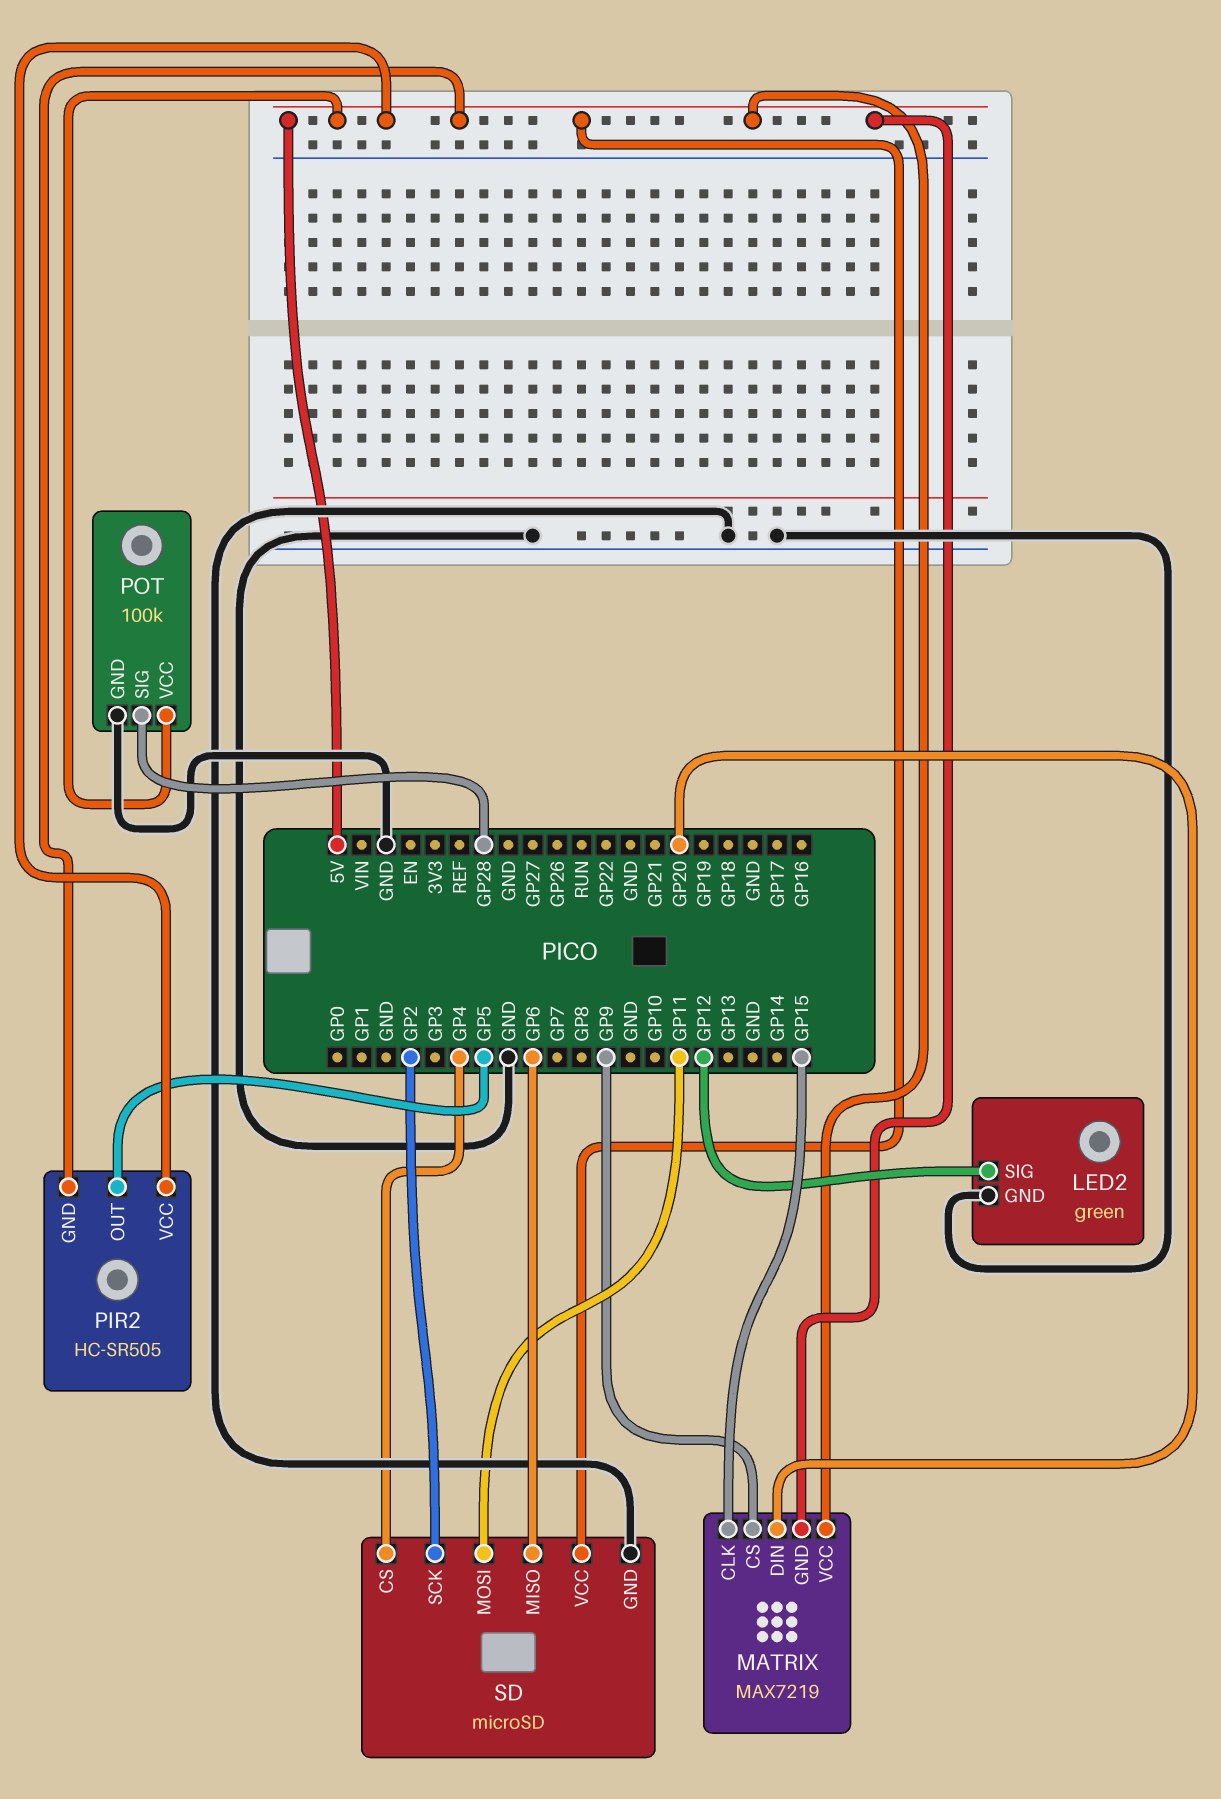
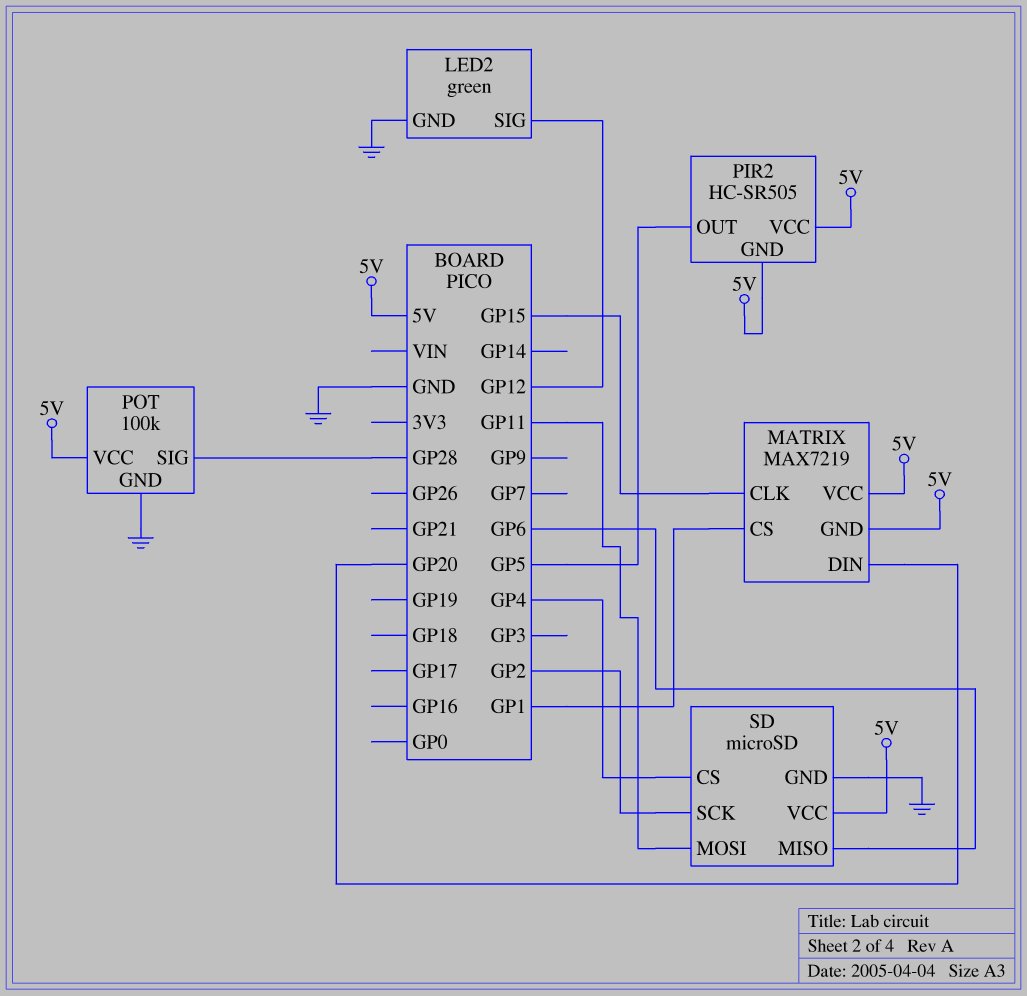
MATRIX pin CS: GP9 -> GP1

